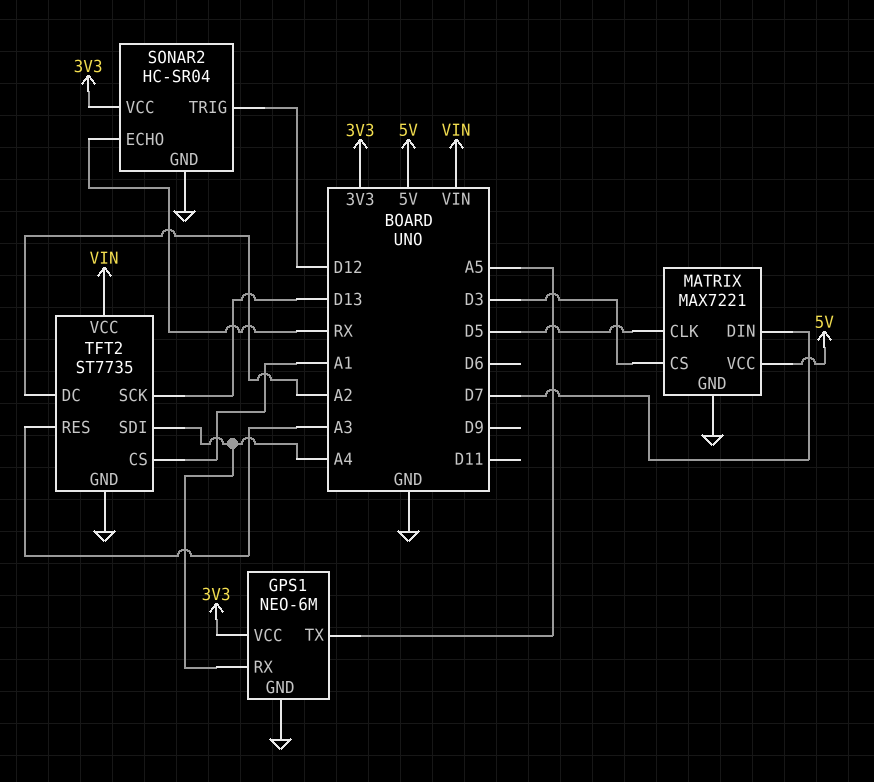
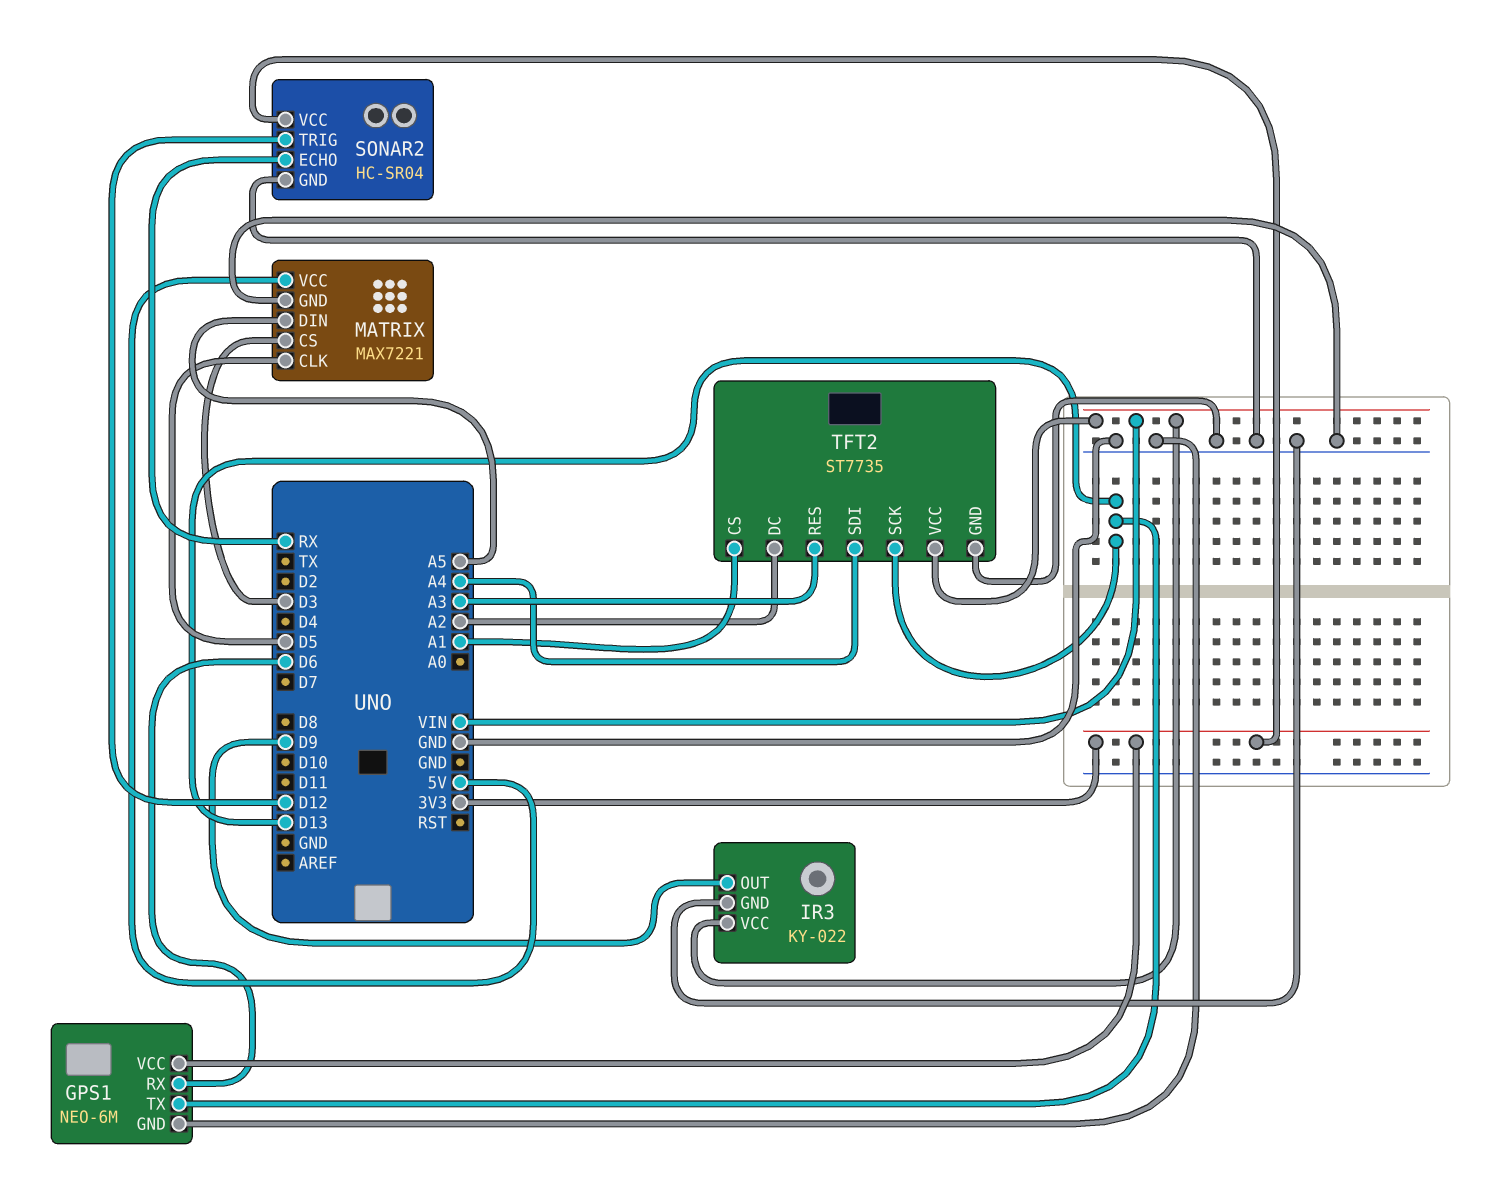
GPS1 pin RX: A4 -> D6
GPS1 pin TX: A5 -> D13
IR3: none -> KY-022
IR3 pin GND: none -> GND
IR3 pin OUT: none -> D9
IR3 pin VCC: none -> VIN
MATRIX pin DIN: D7 -> A5

